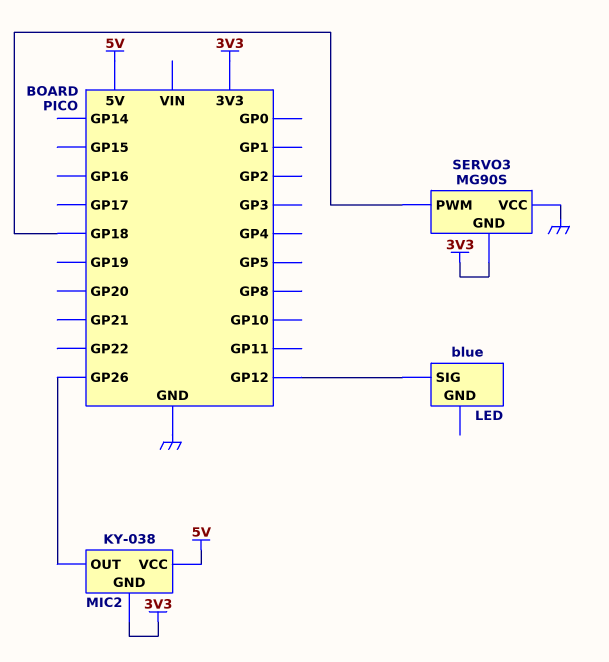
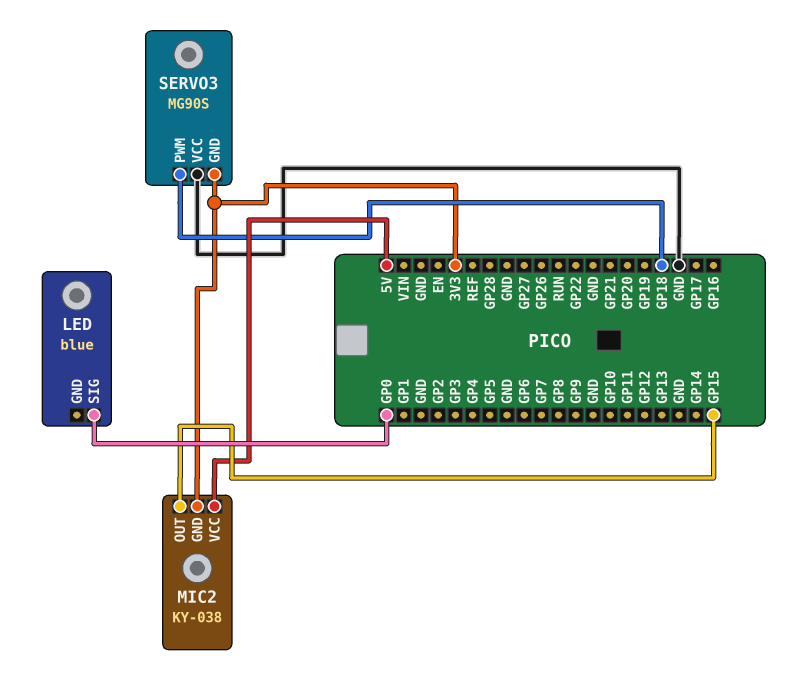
LED pin SIG: GP12 -> GP0
MIC2 pin OUT: GP26 -> GP15

